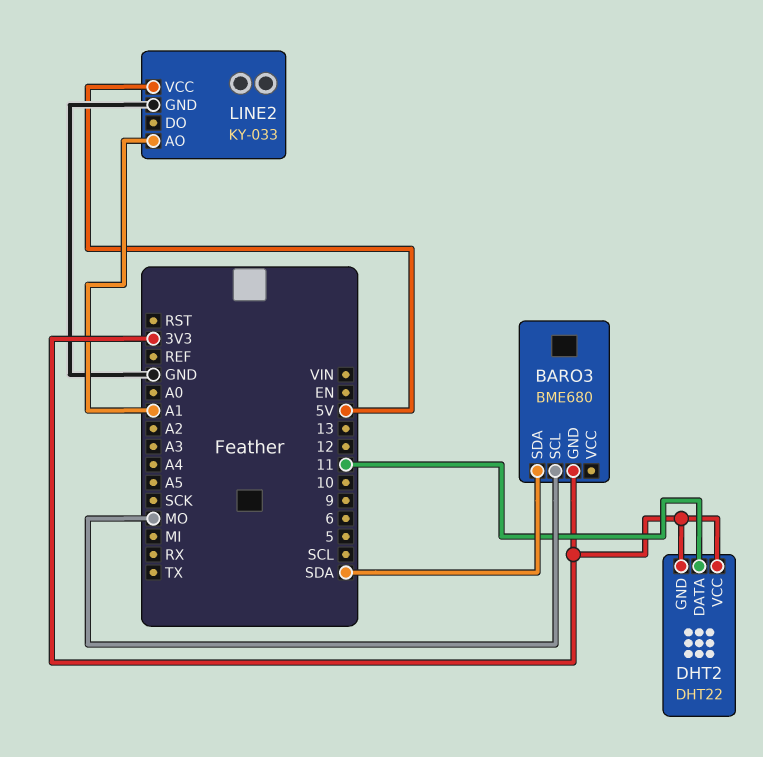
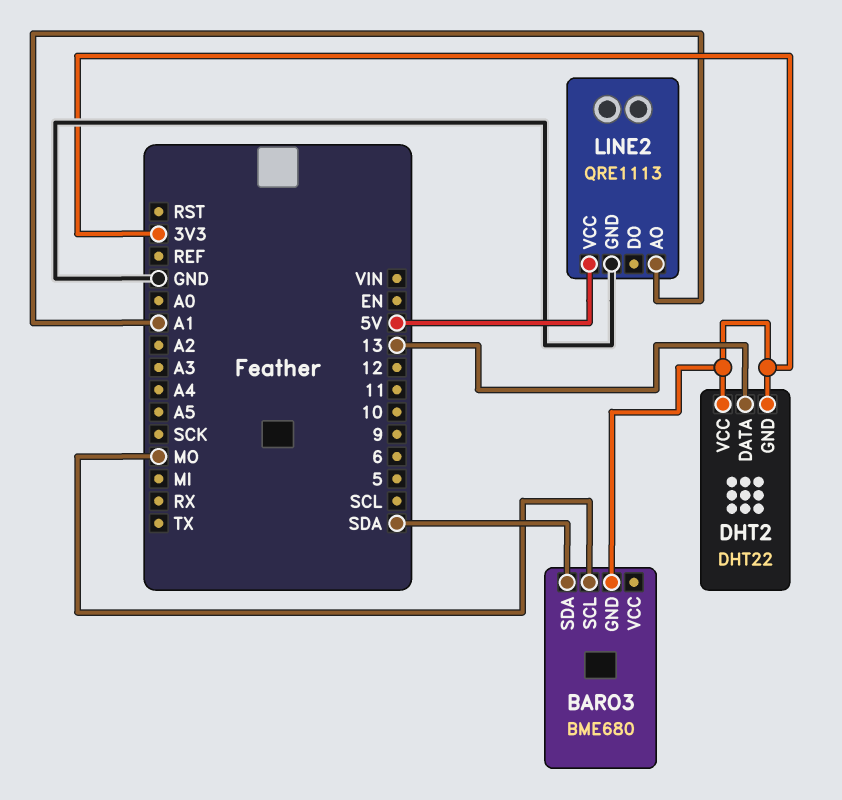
DHT2 pin DATA: 11 -> 13
LINE2: KY-033 -> QRE1113

